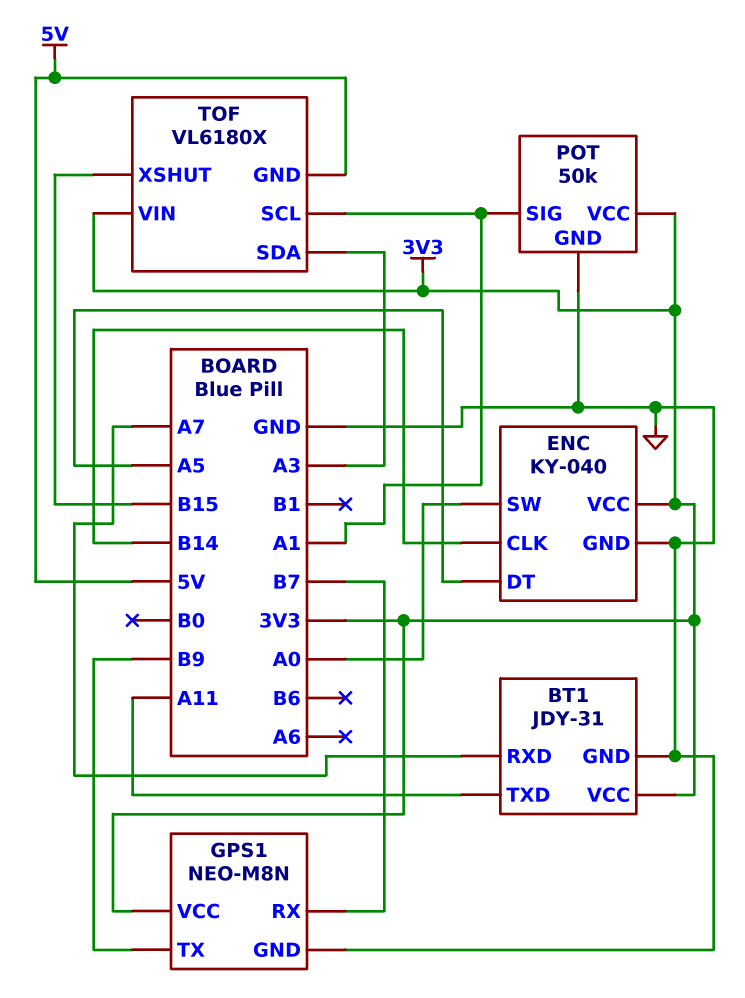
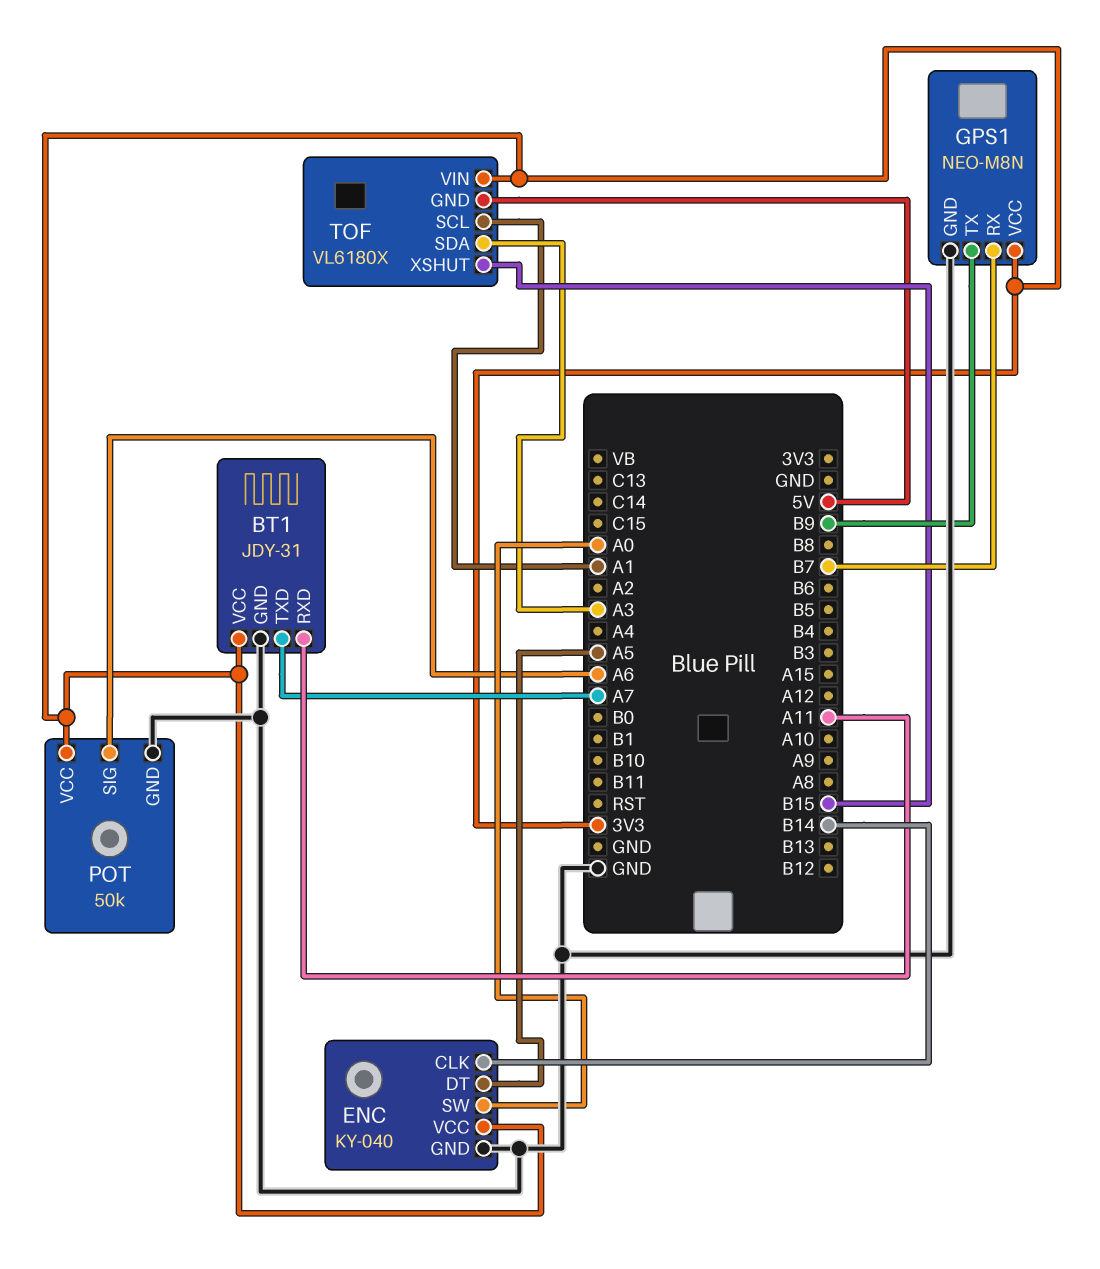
BT1 pin RXD: A7 -> A11
BT1 pin TXD: A11 -> A7
POT pin SIG: A1 -> A6

